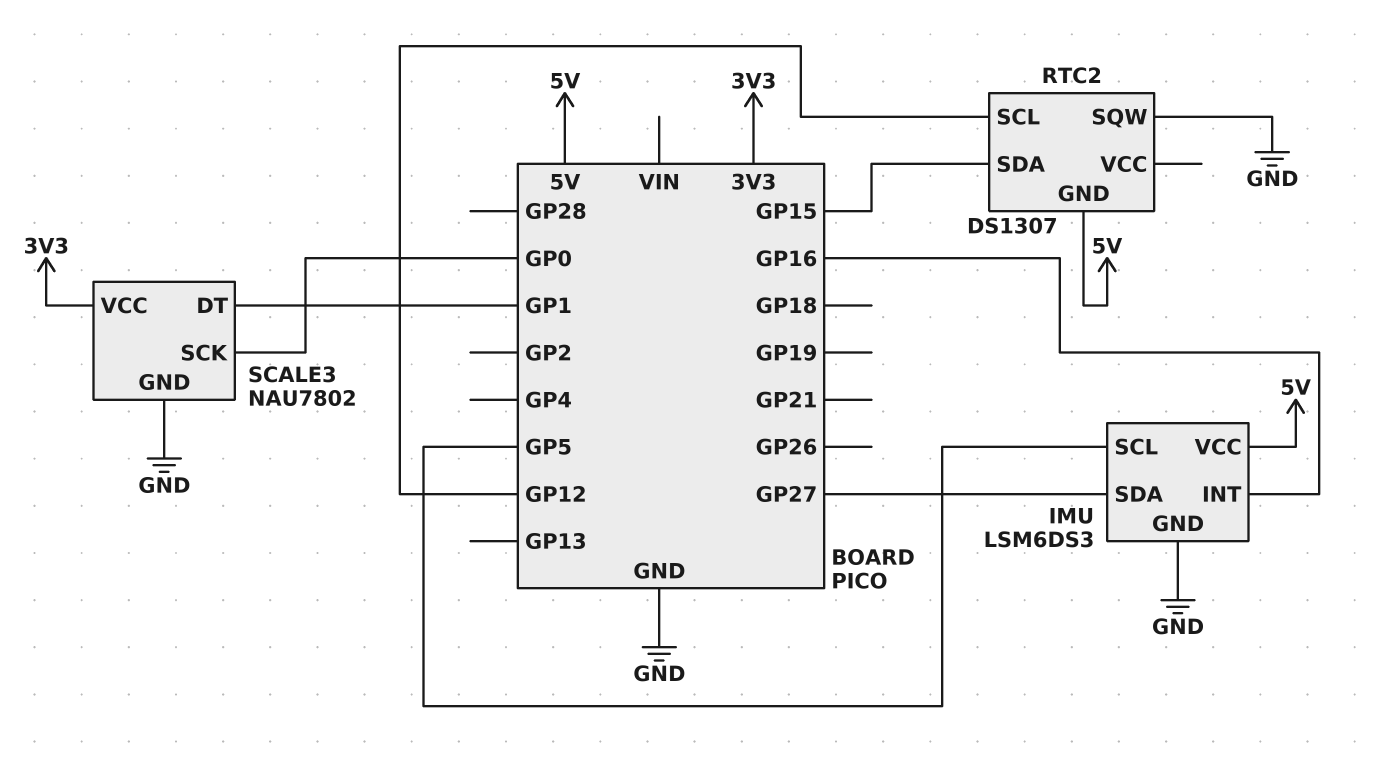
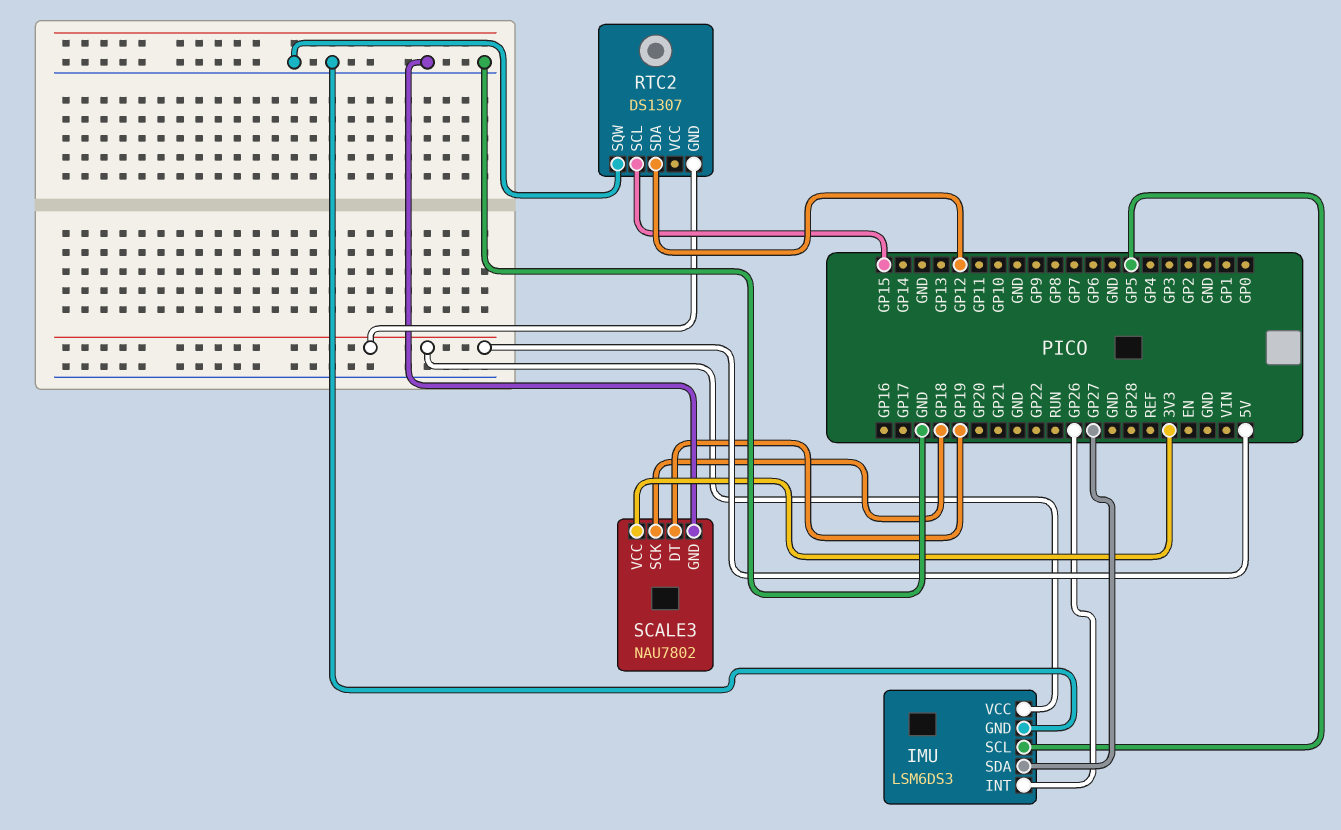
IMU pin INT: GP16 -> GP26
RTC2 pin SCL: GP12 -> GP15
RTC2 pin SDA: GP15 -> GP12
SCALE3 pin DT: GP1 -> GP19
SCALE3 pin SCK: GP0 -> GP18

